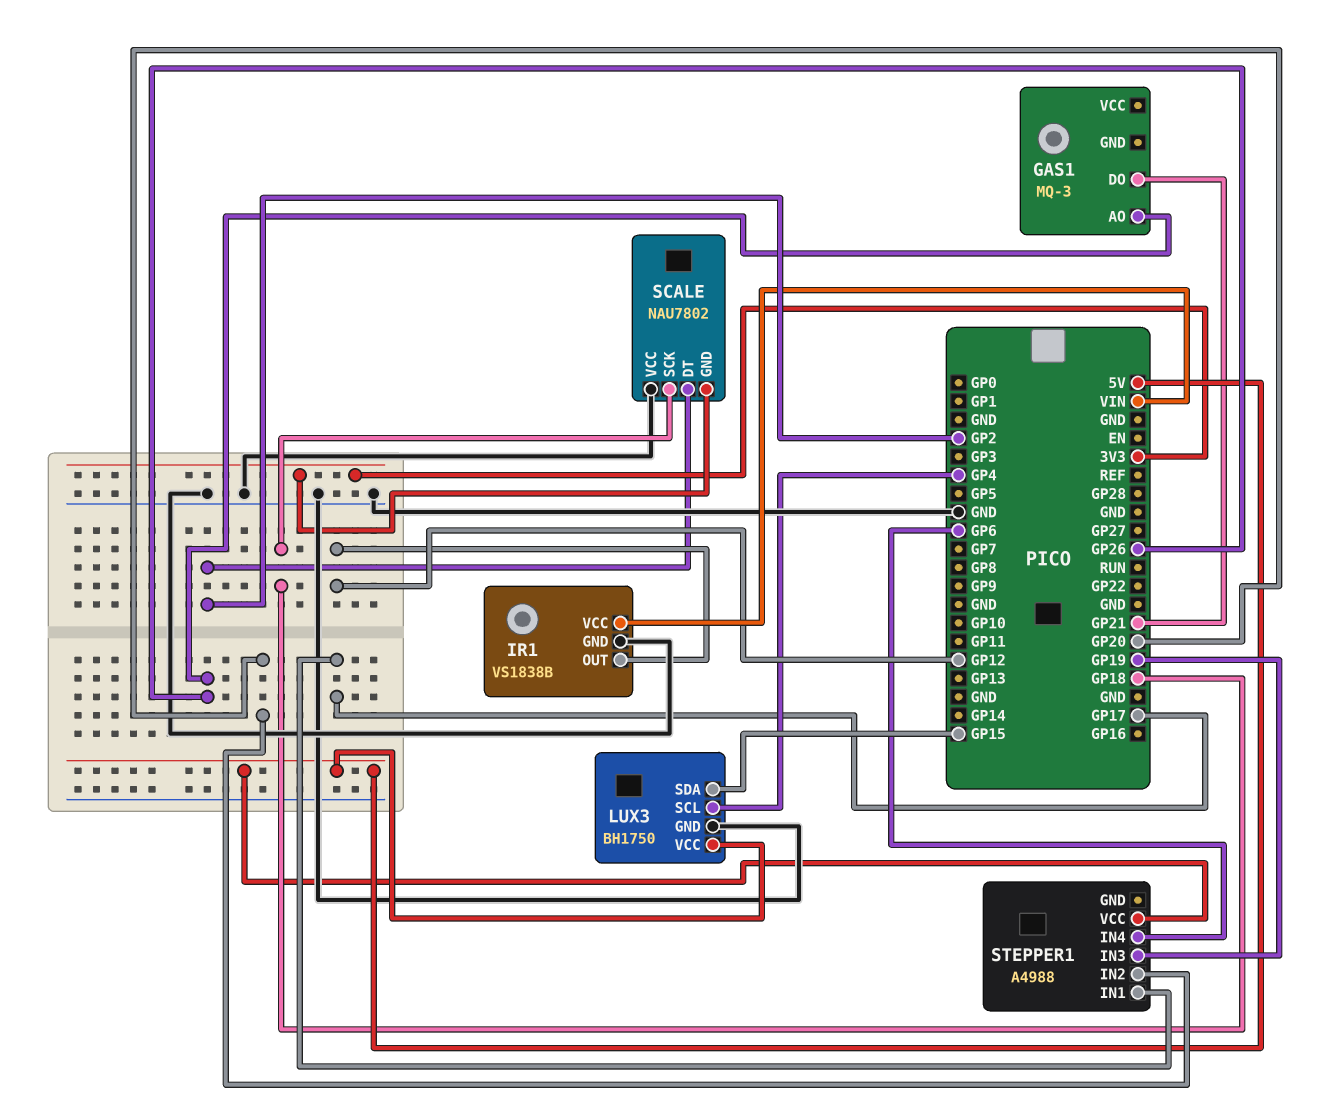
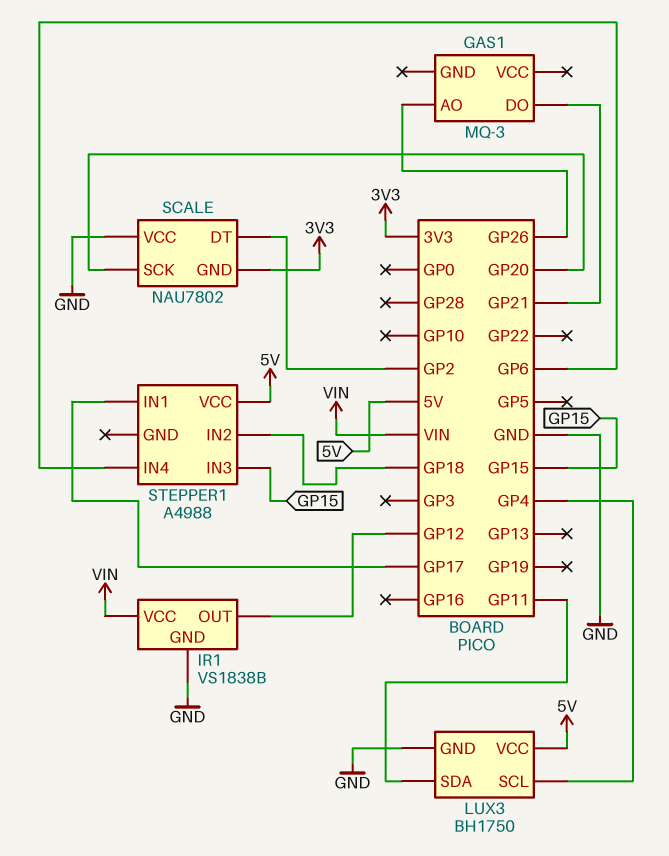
LUX3 pin SDA: GP15 -> GP11
SCALE pin SCK: GP18 -> GP20
STEPPER1 pin IN2: GP20 -> GP18
STEPPER1 pin IN3: GP19 -> GP15

